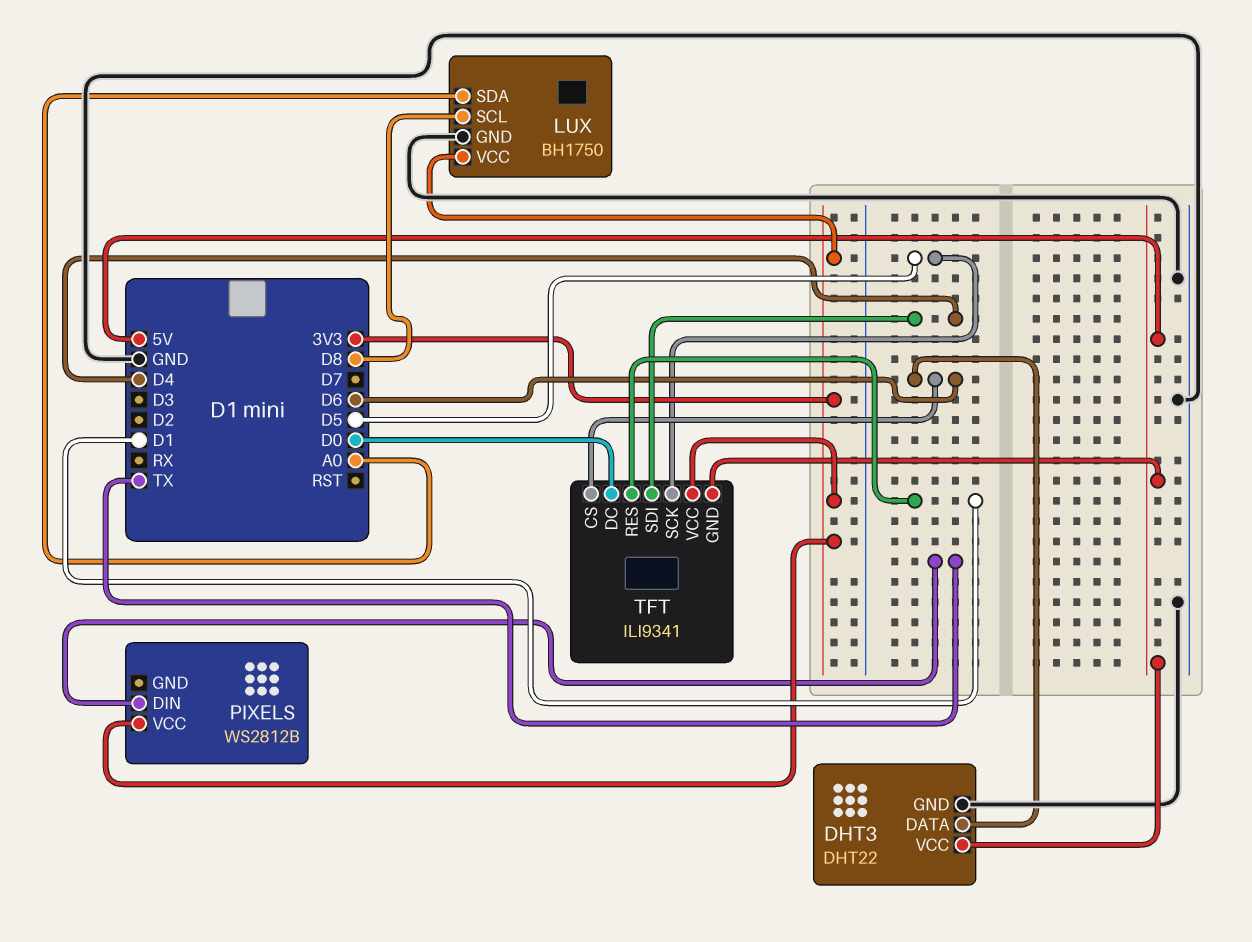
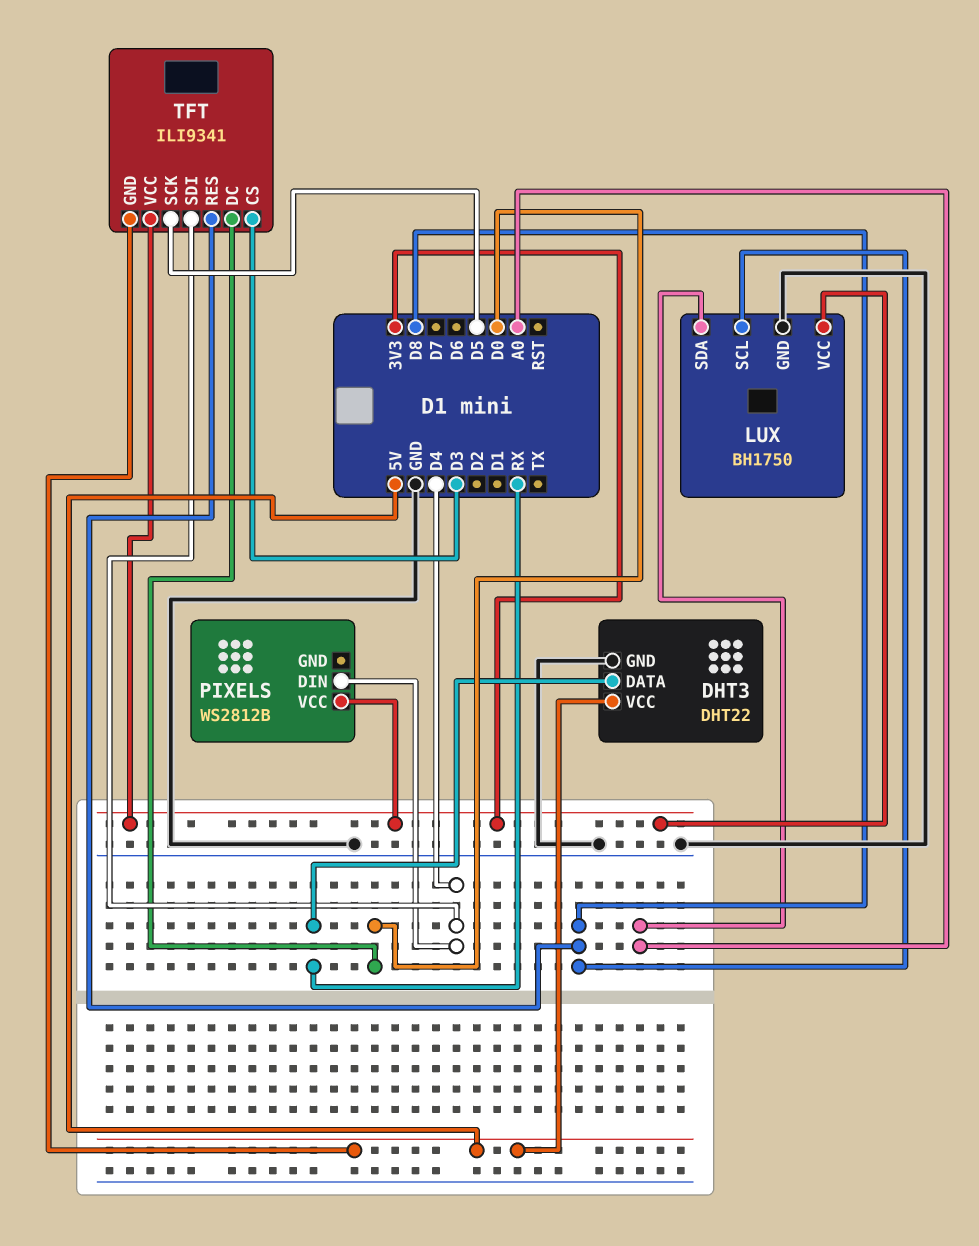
DHT3 pin DATA: D6 -> RX
PIXELS pin DIN: TX -> D4
TFT pin CS: D6 -> D3
TFT pin RES: D1 -> D8

